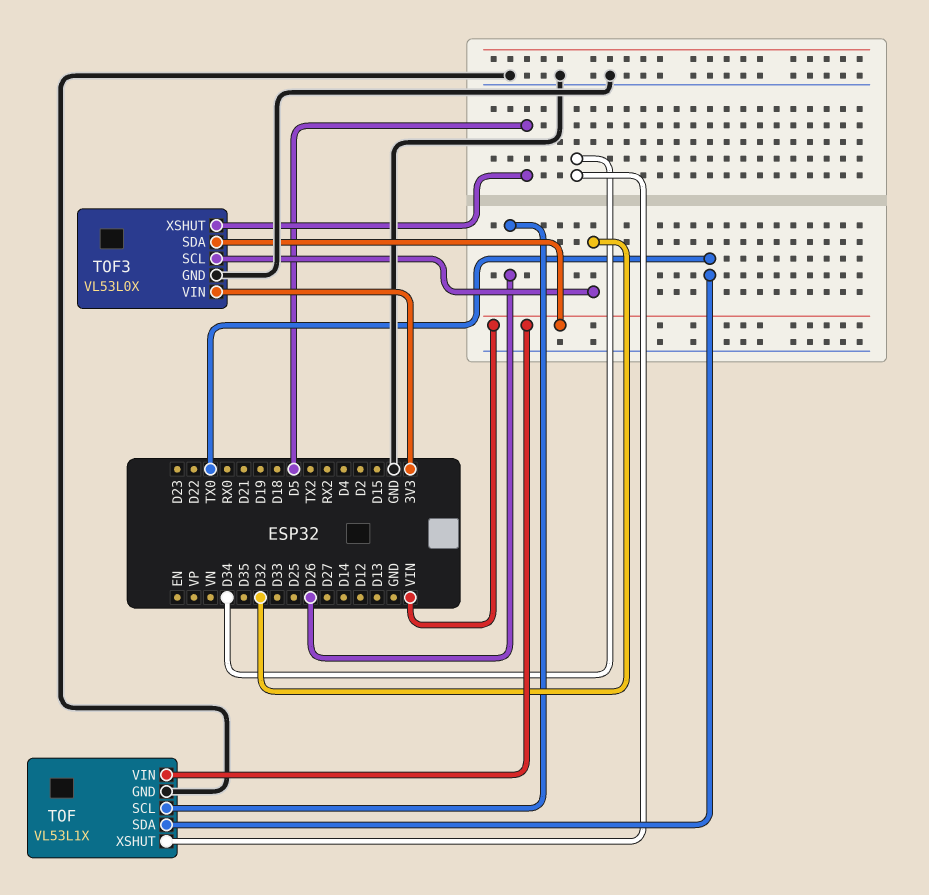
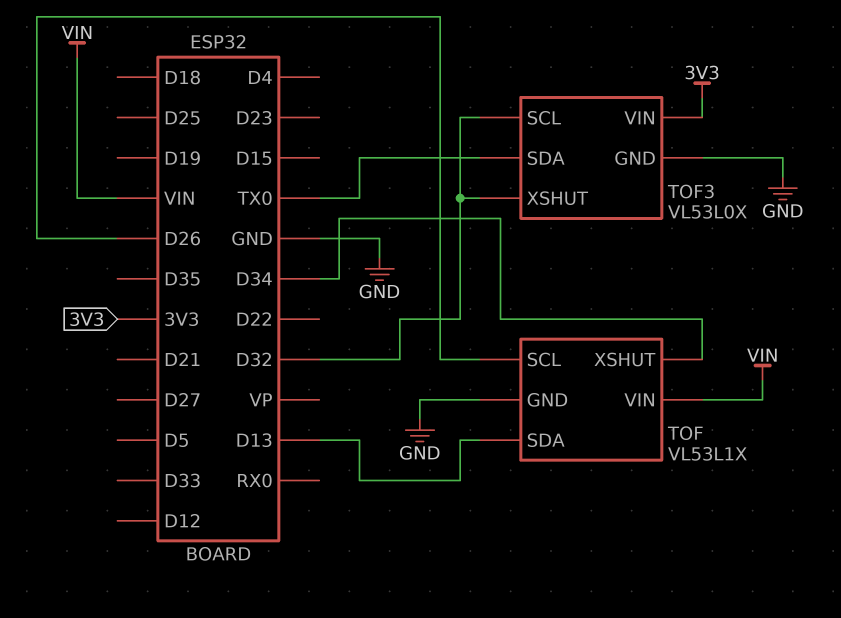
TOF pin SDA: TX0 -> D13
TOF3 pin SDA: VIN -> TX0
TOF3 pin XSHUT: D5 -> D32

